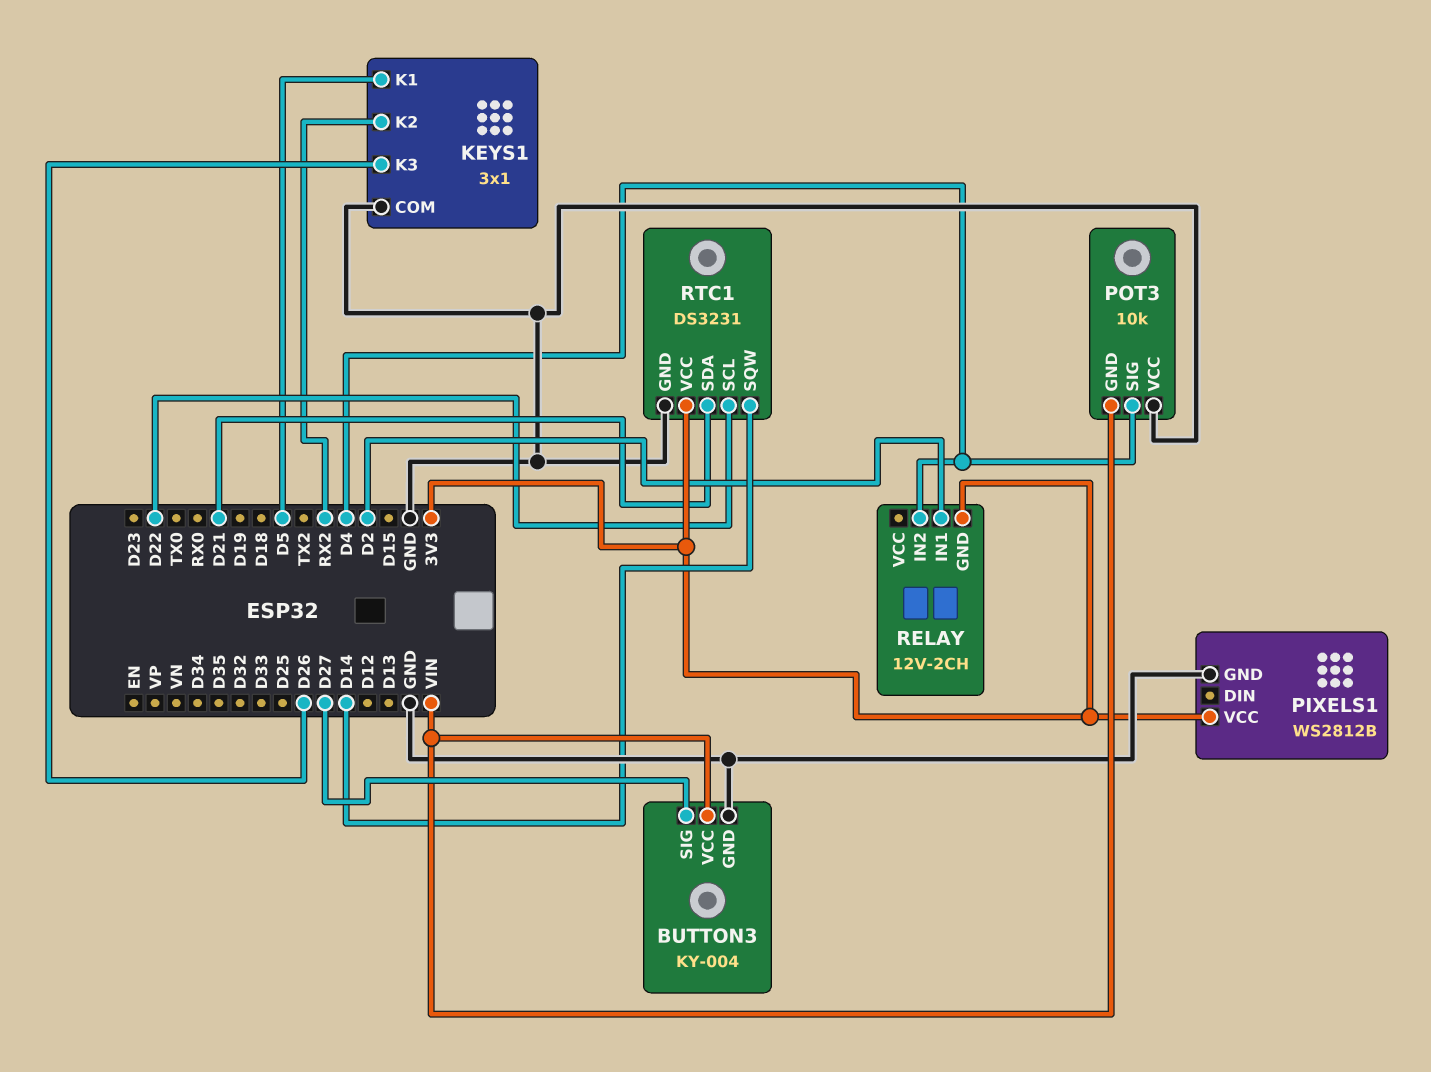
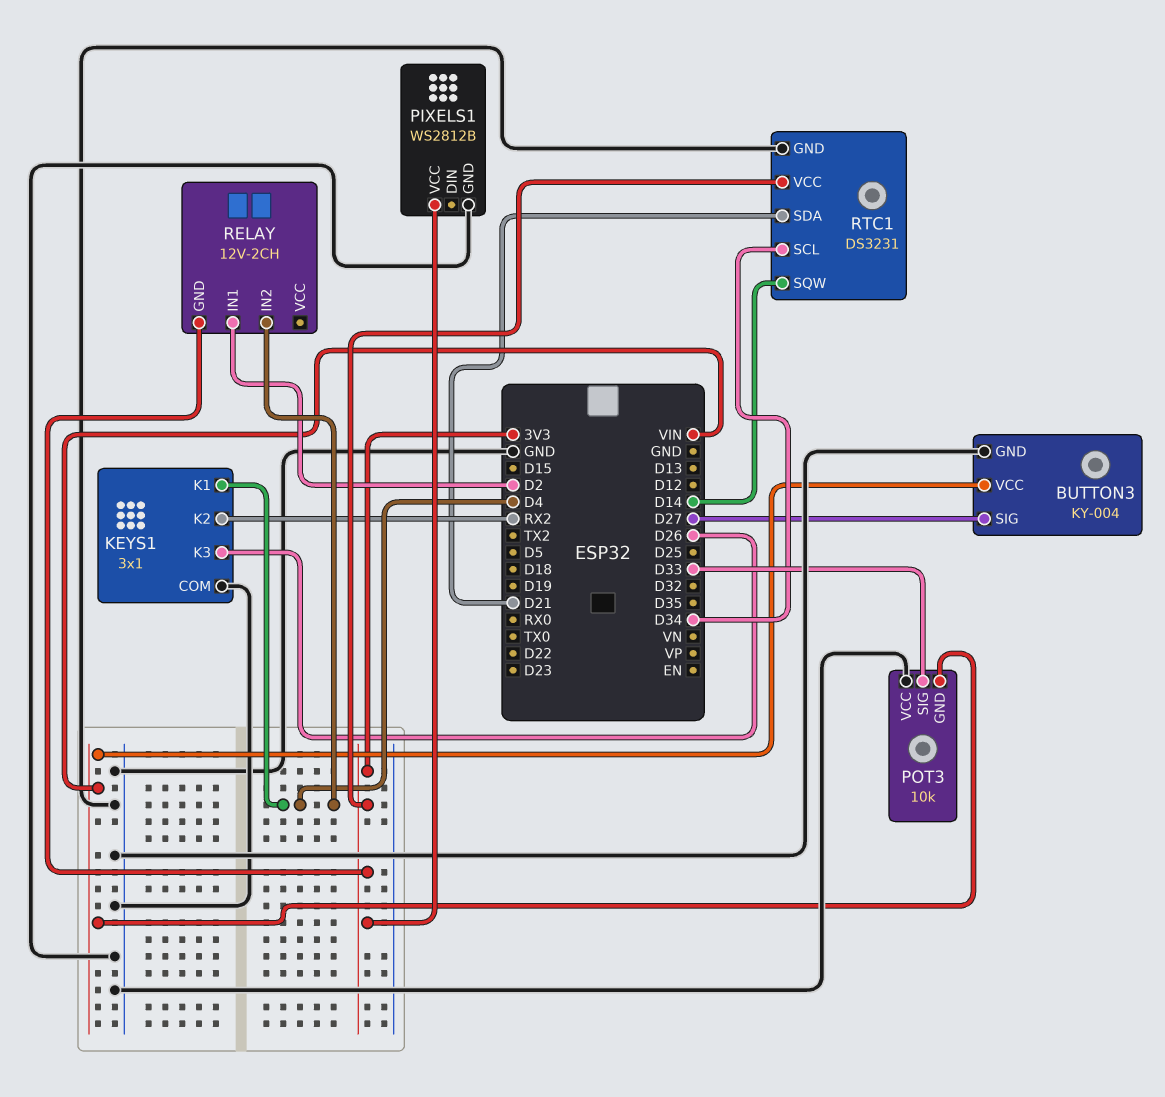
KEYS1 pin K1: D5 -> D4
POT3 pin SIG: D4 -> D33
RTC1 pin SCL: D22 -> D34

